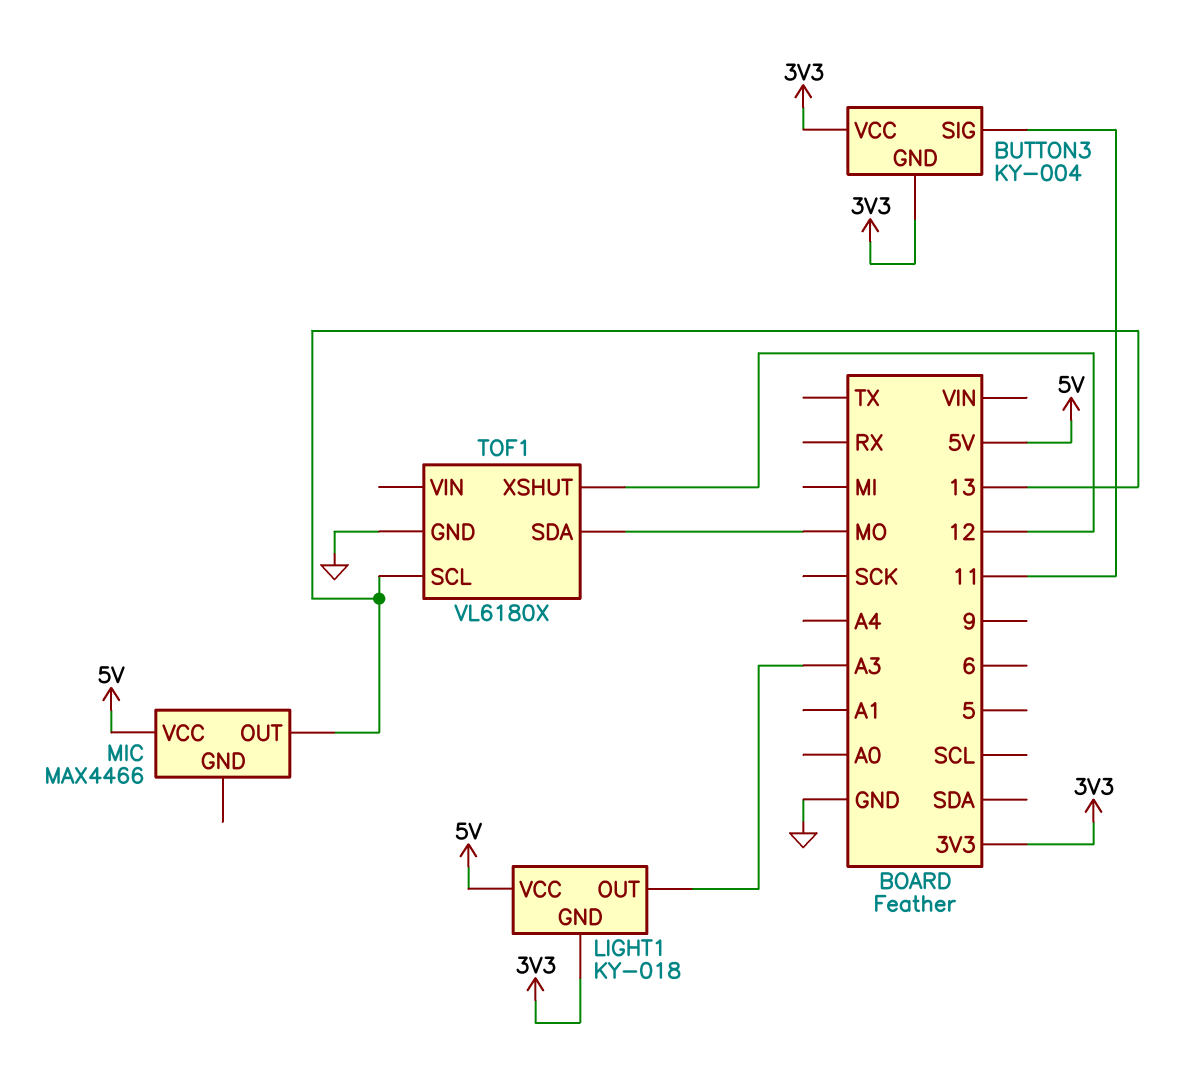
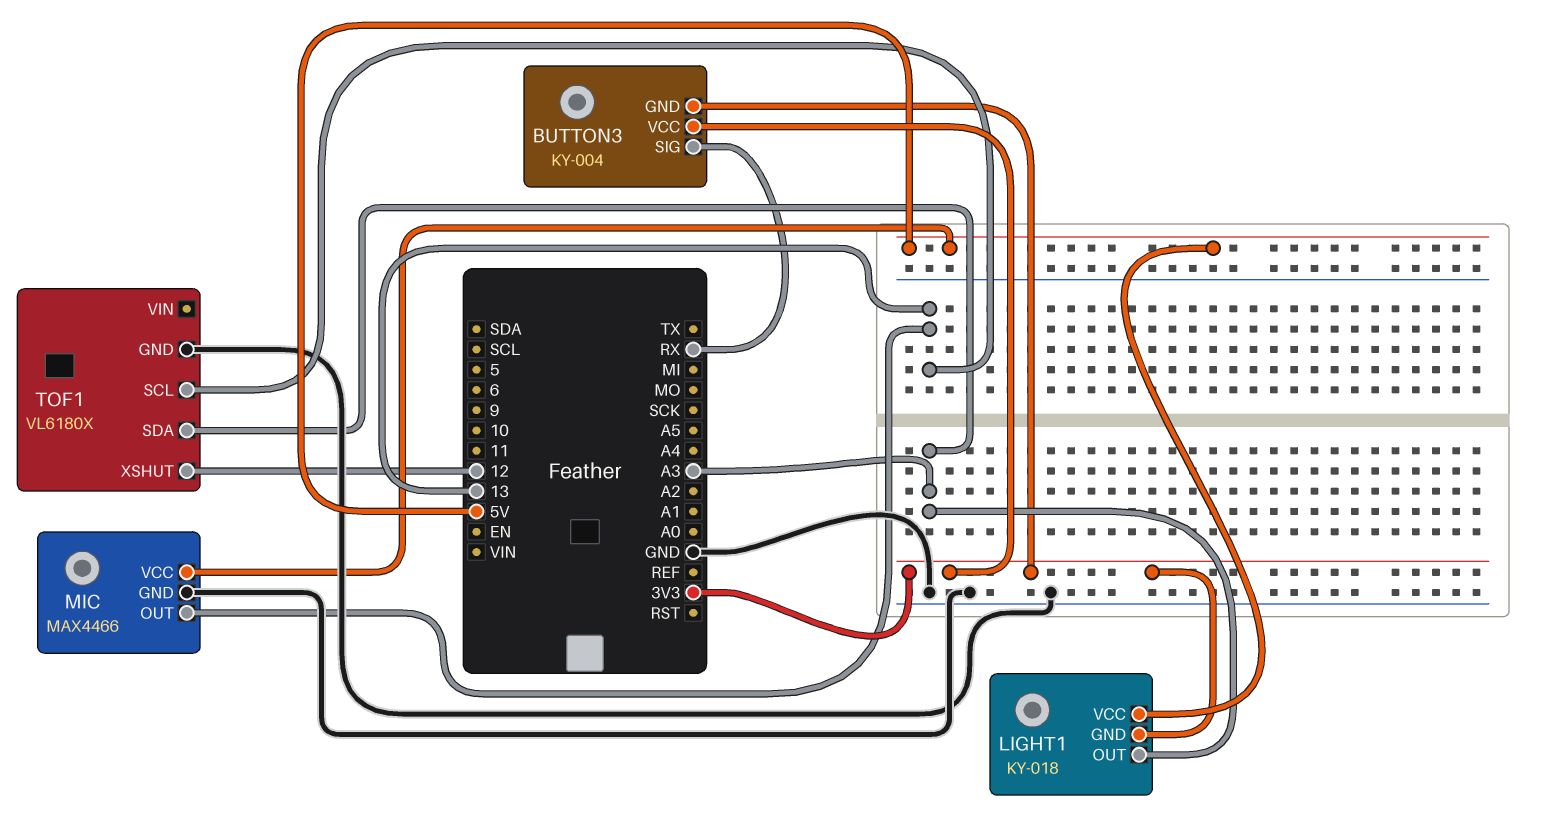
BUTTON3 pin SIG: 11 -> RX
MIC pin GND: none -> GND
TOF1 pin SDA: MO -> A3

